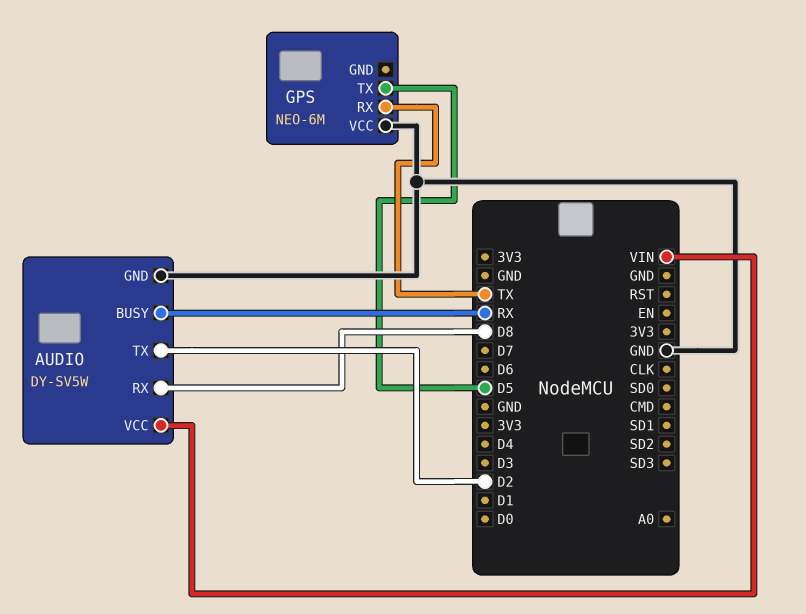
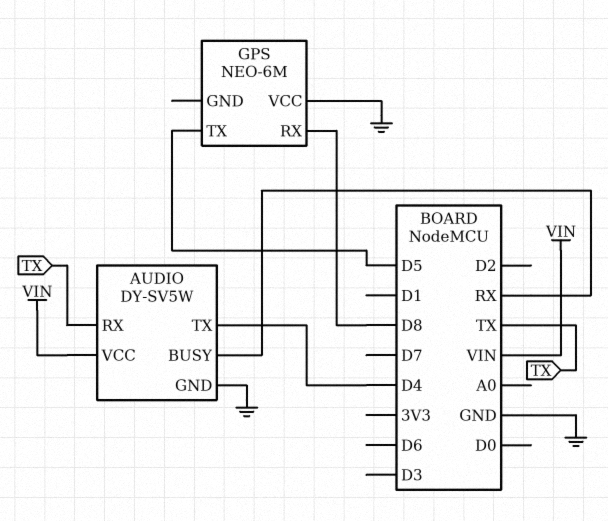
AUDIO pin RX: D8 -> TX
AUDIO pin TX: D2 -> D4
GPS pin RX: TX -> D8

